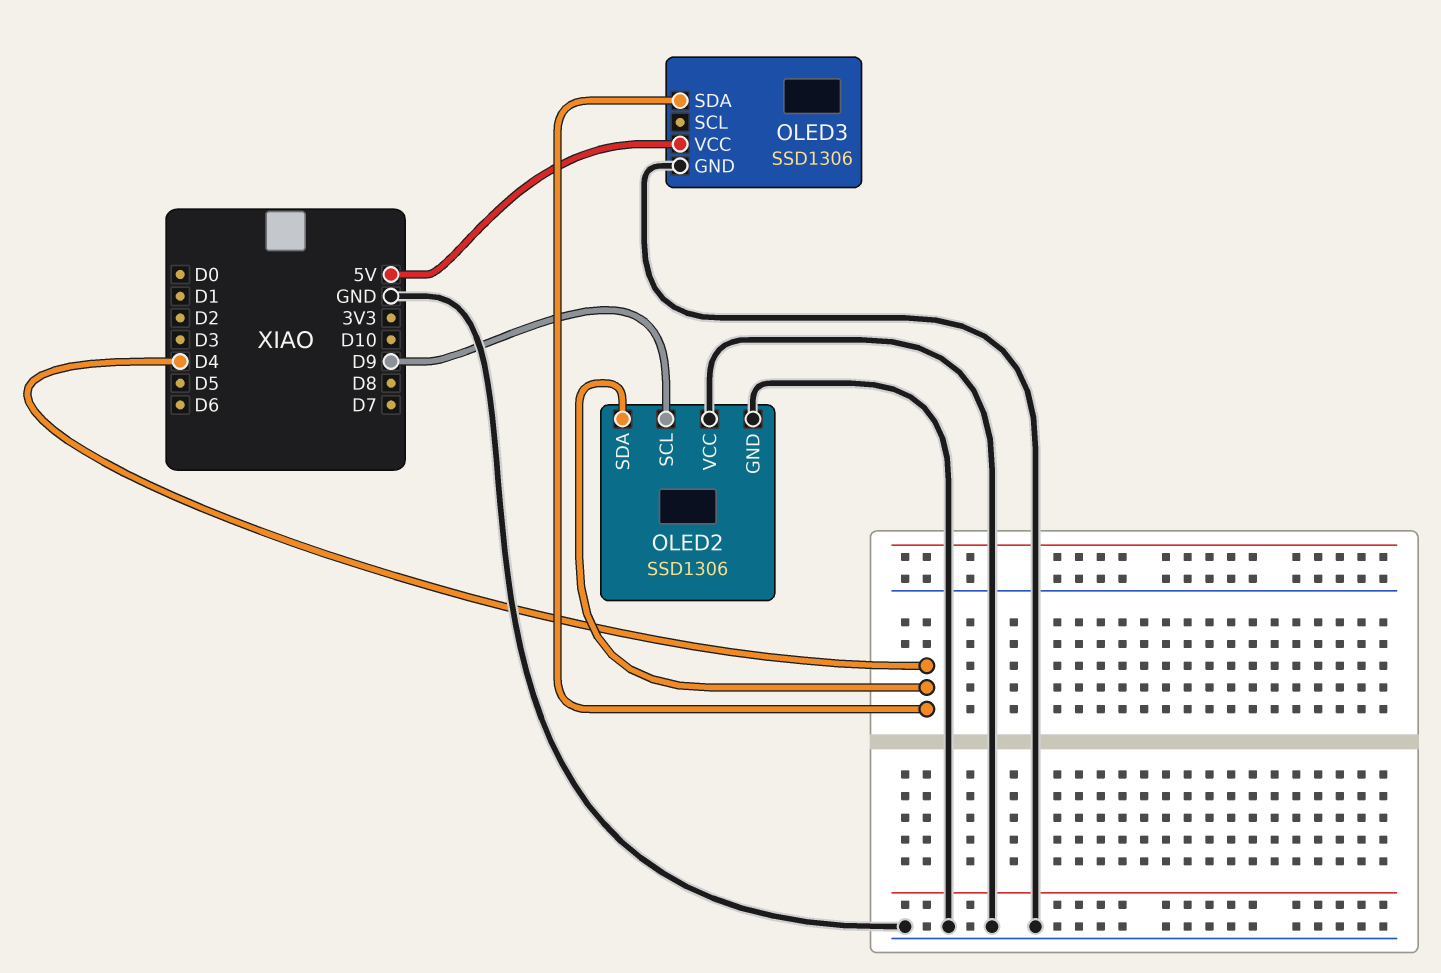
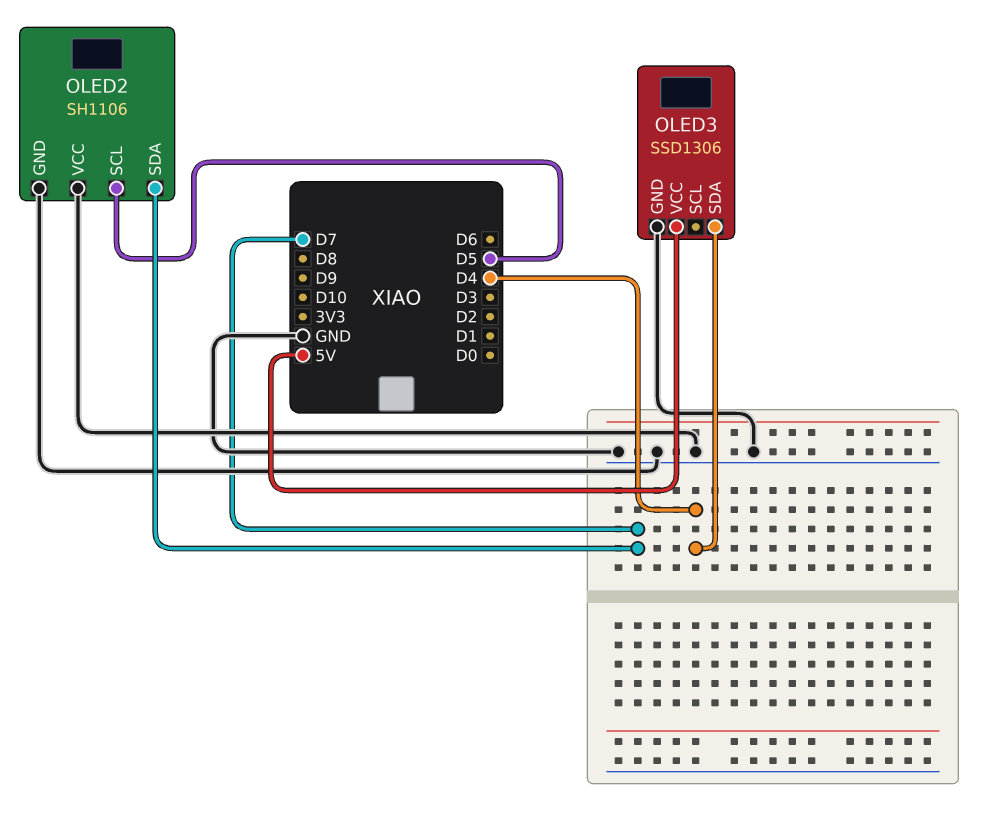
OLED2: SSD1306 -> SH1106
OLED2 pin SCL: D9 -> D5
OLED2 pin SDA: D4 -> D7

